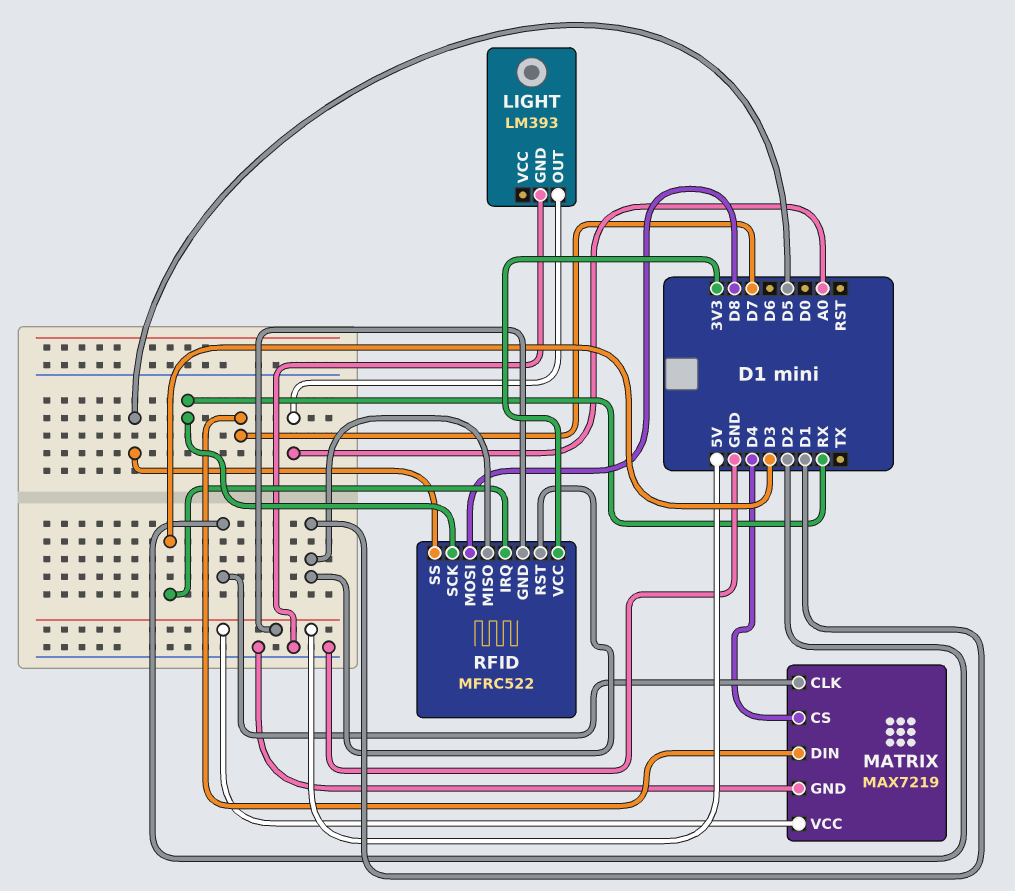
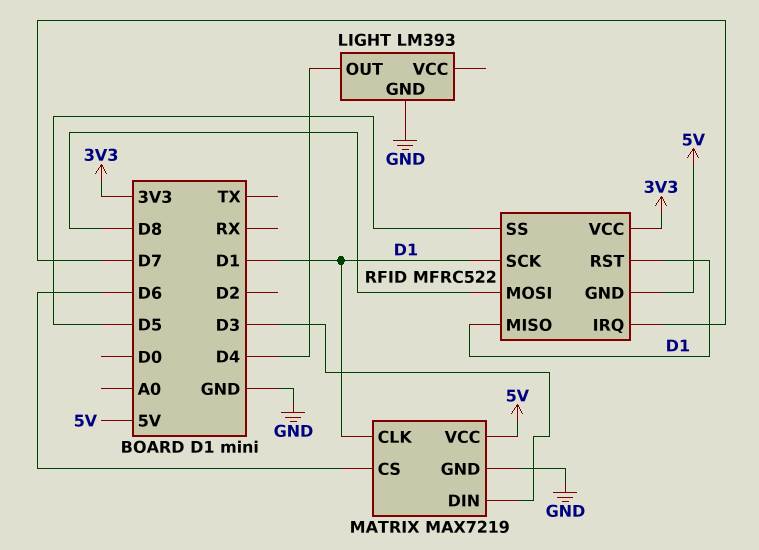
LIGHT pin OUT: A0 -> D4
MATRIX pin CLK: D2 -> D1
MATRIX pin CS: D4 -> D6
MATRIX pin DIN: D7 -> D3
RFID pin IRQ: D3 -> D7
RFID pin SCK: RX -> D1

